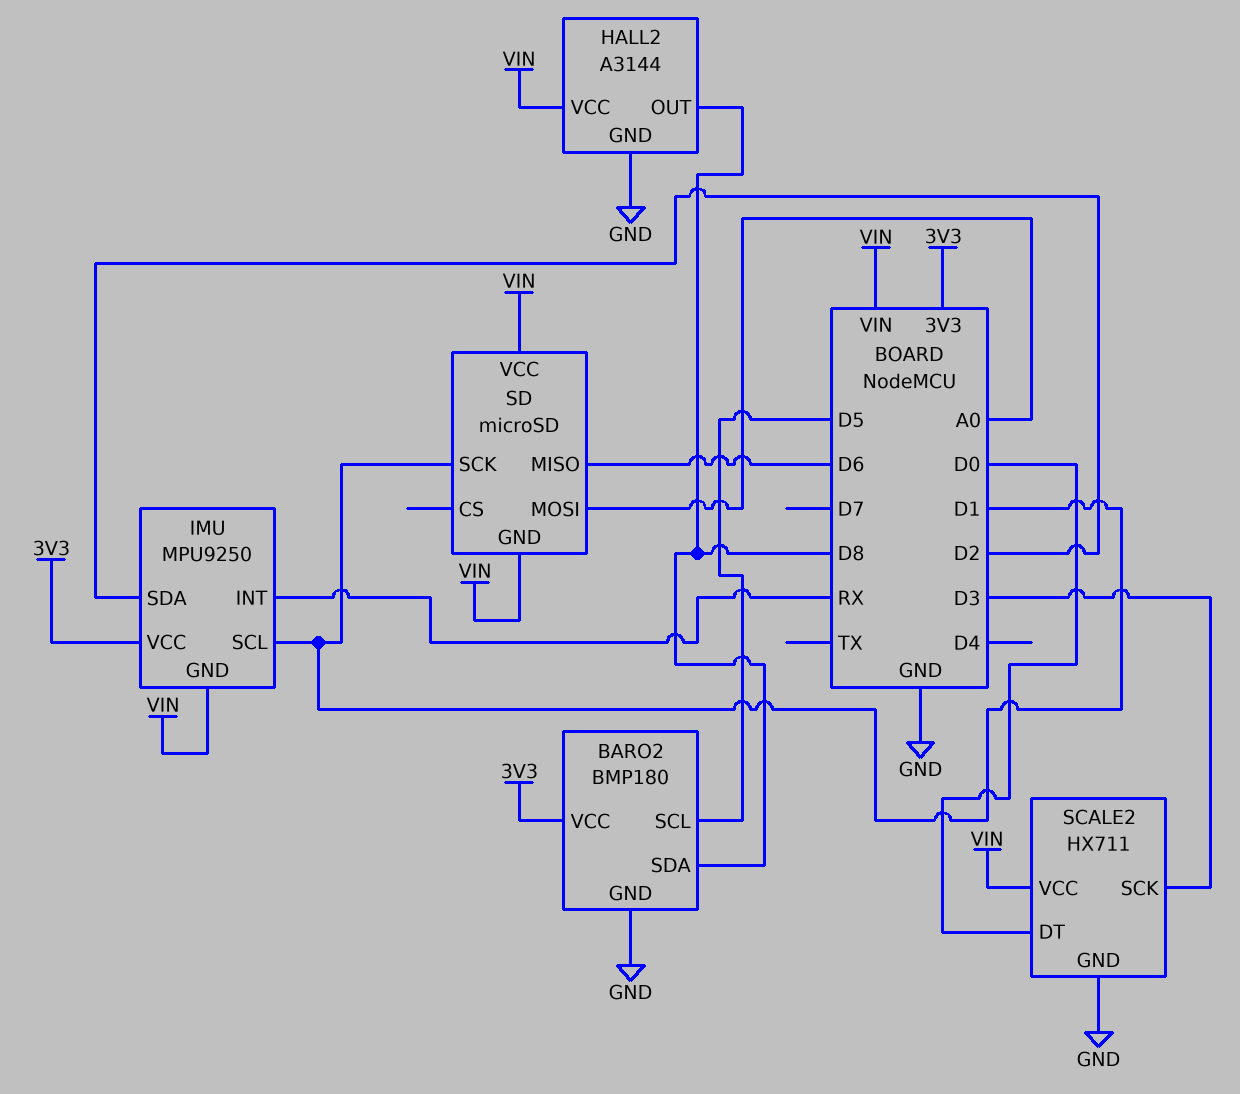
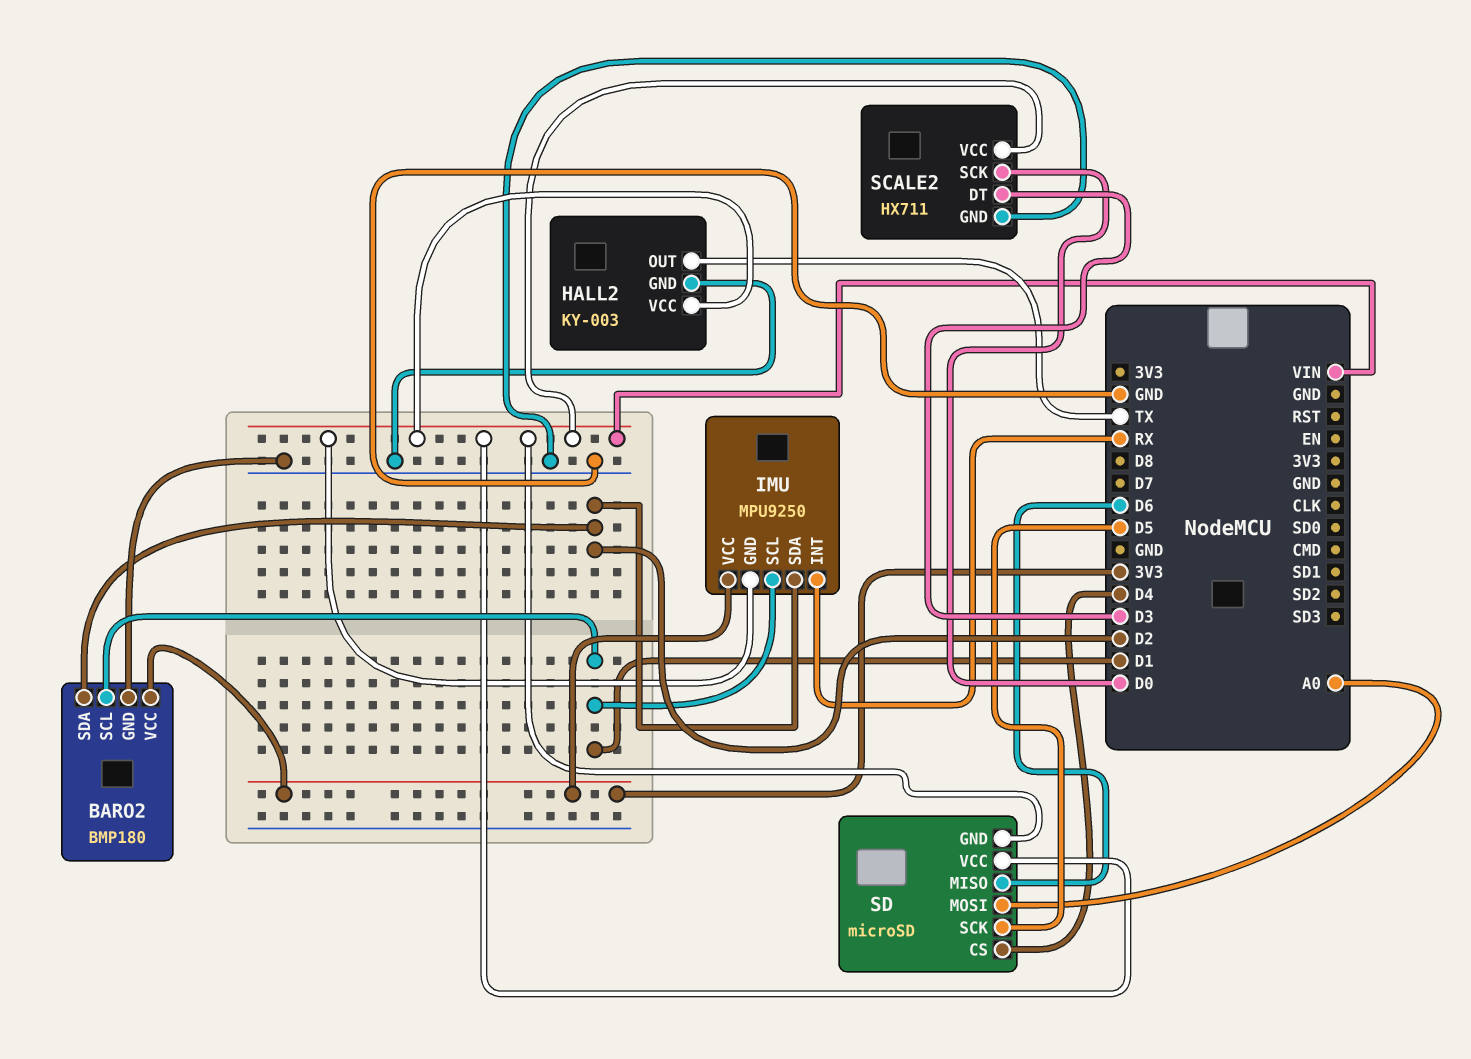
BARO2 pin SCL: D5 -> D1
BARO2 pin SDA: D8 -> D2
HALL2: A3144 -> KY-003
HALL2 pin OUT: D8 -> TX
SCALE2 pin DT: D0 -> D3
SCALE2 pin SCK: D3 -> D0
SD pin CS: none -> D4
SD pin SCK: D1 -> D5

